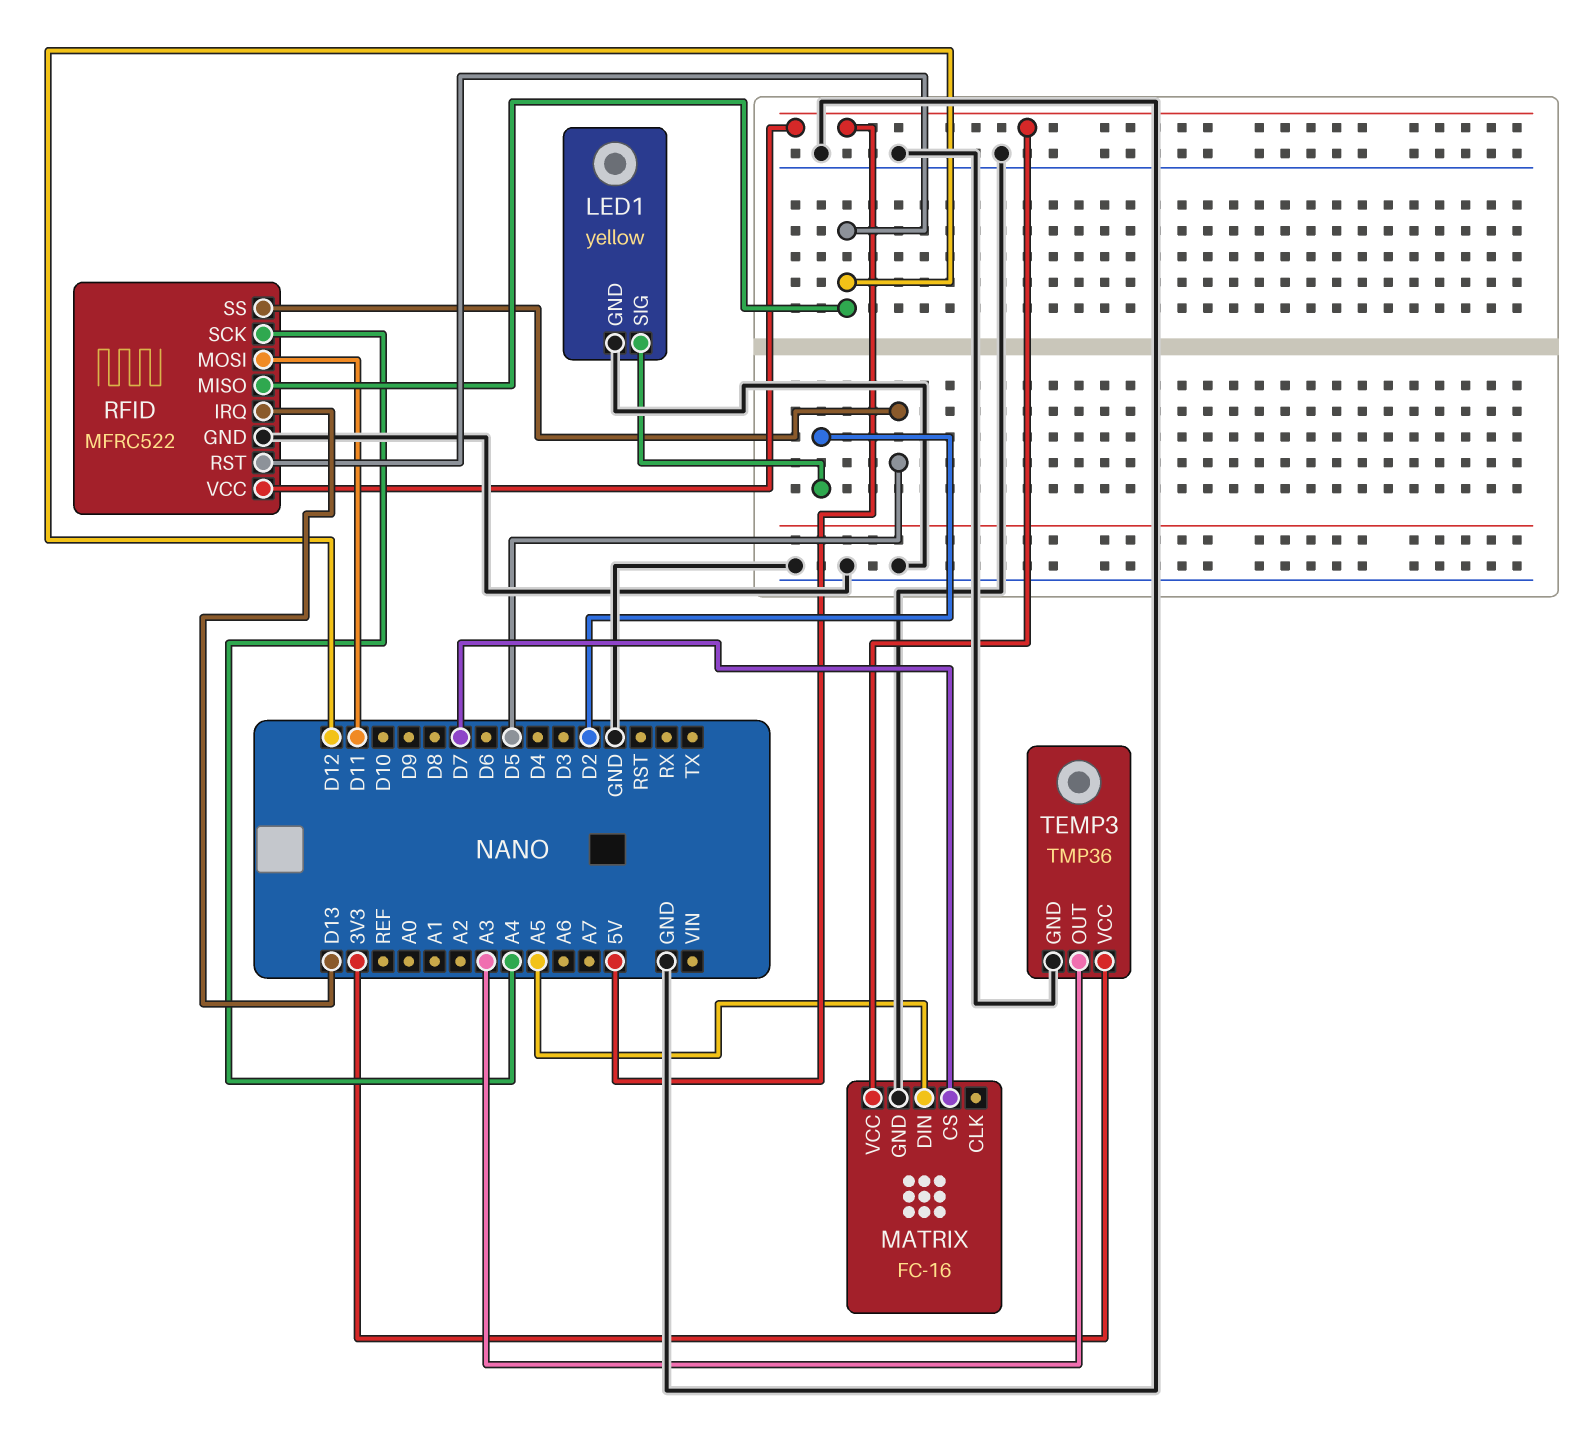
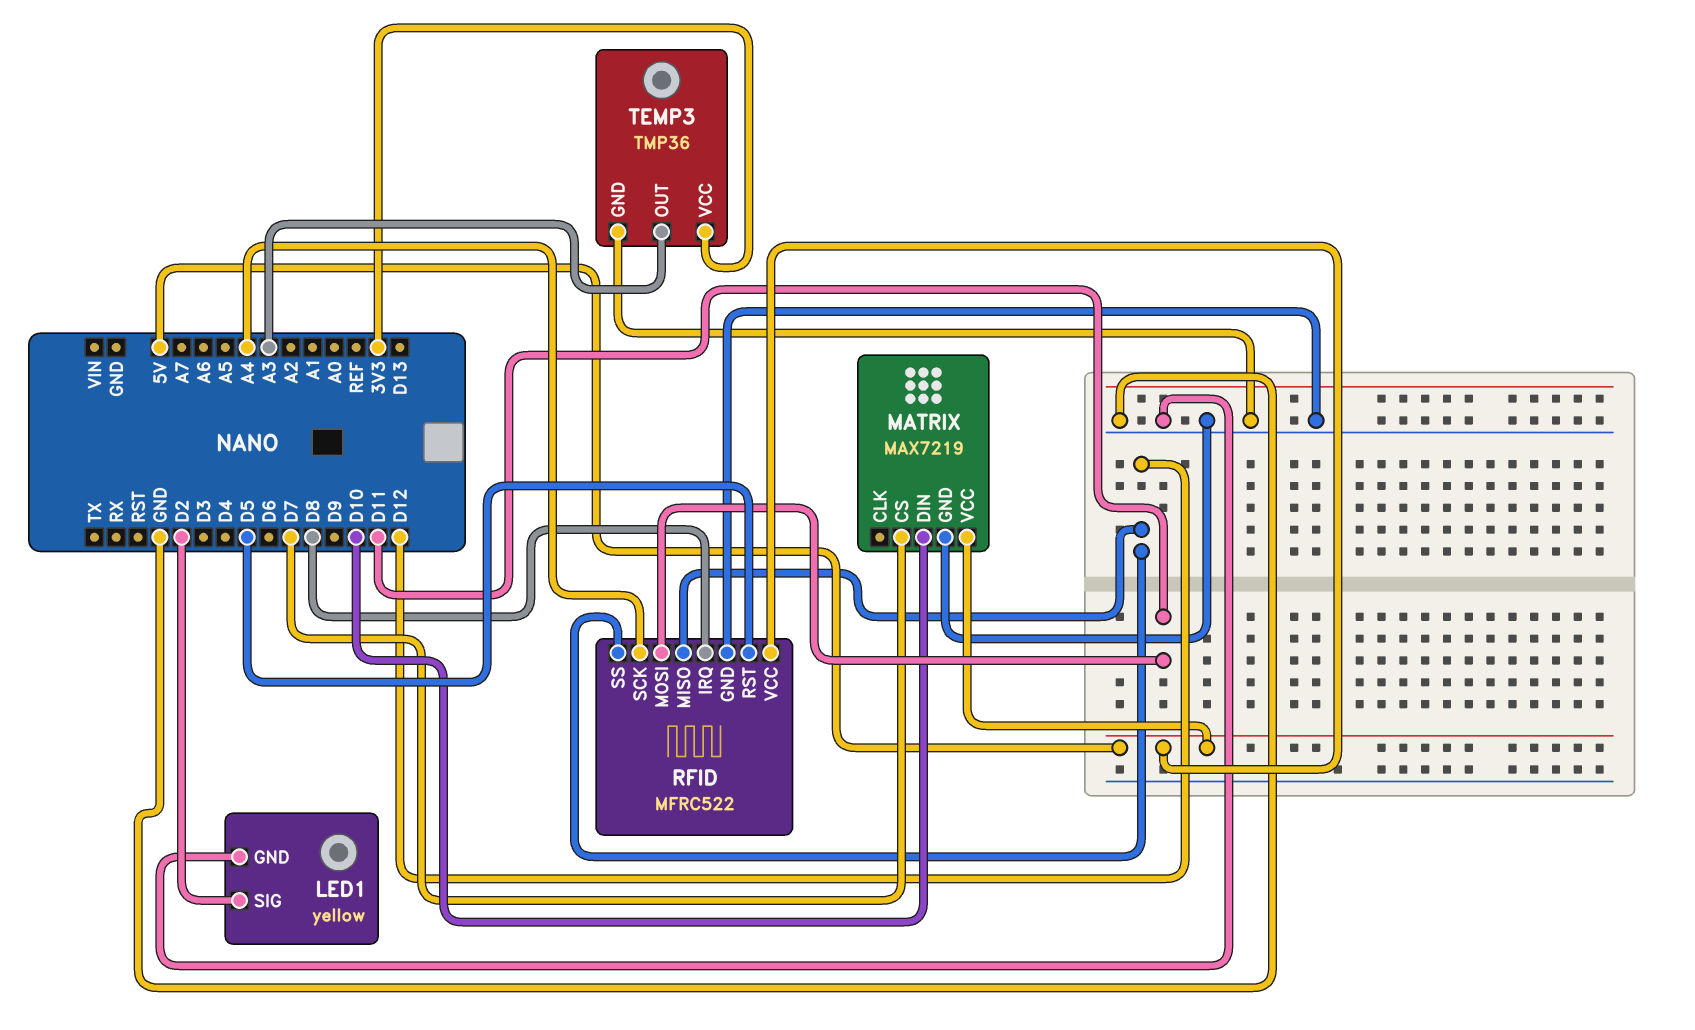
MATRIX: FC-16 -> MAX7219
MATRIX pin DIN: A5 -> D10
RFID pin IRQ: D13 -> D8
RFID pin RST: D12 -> D5
RFID pin SS: D5 -> D12

